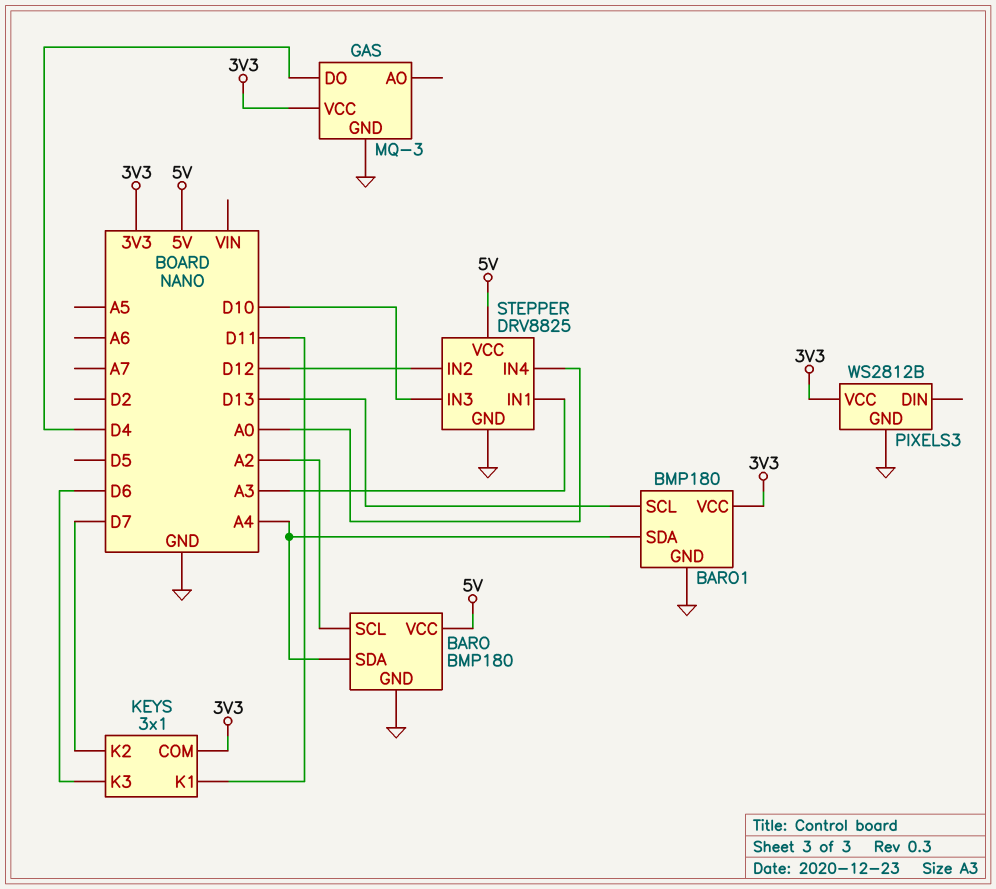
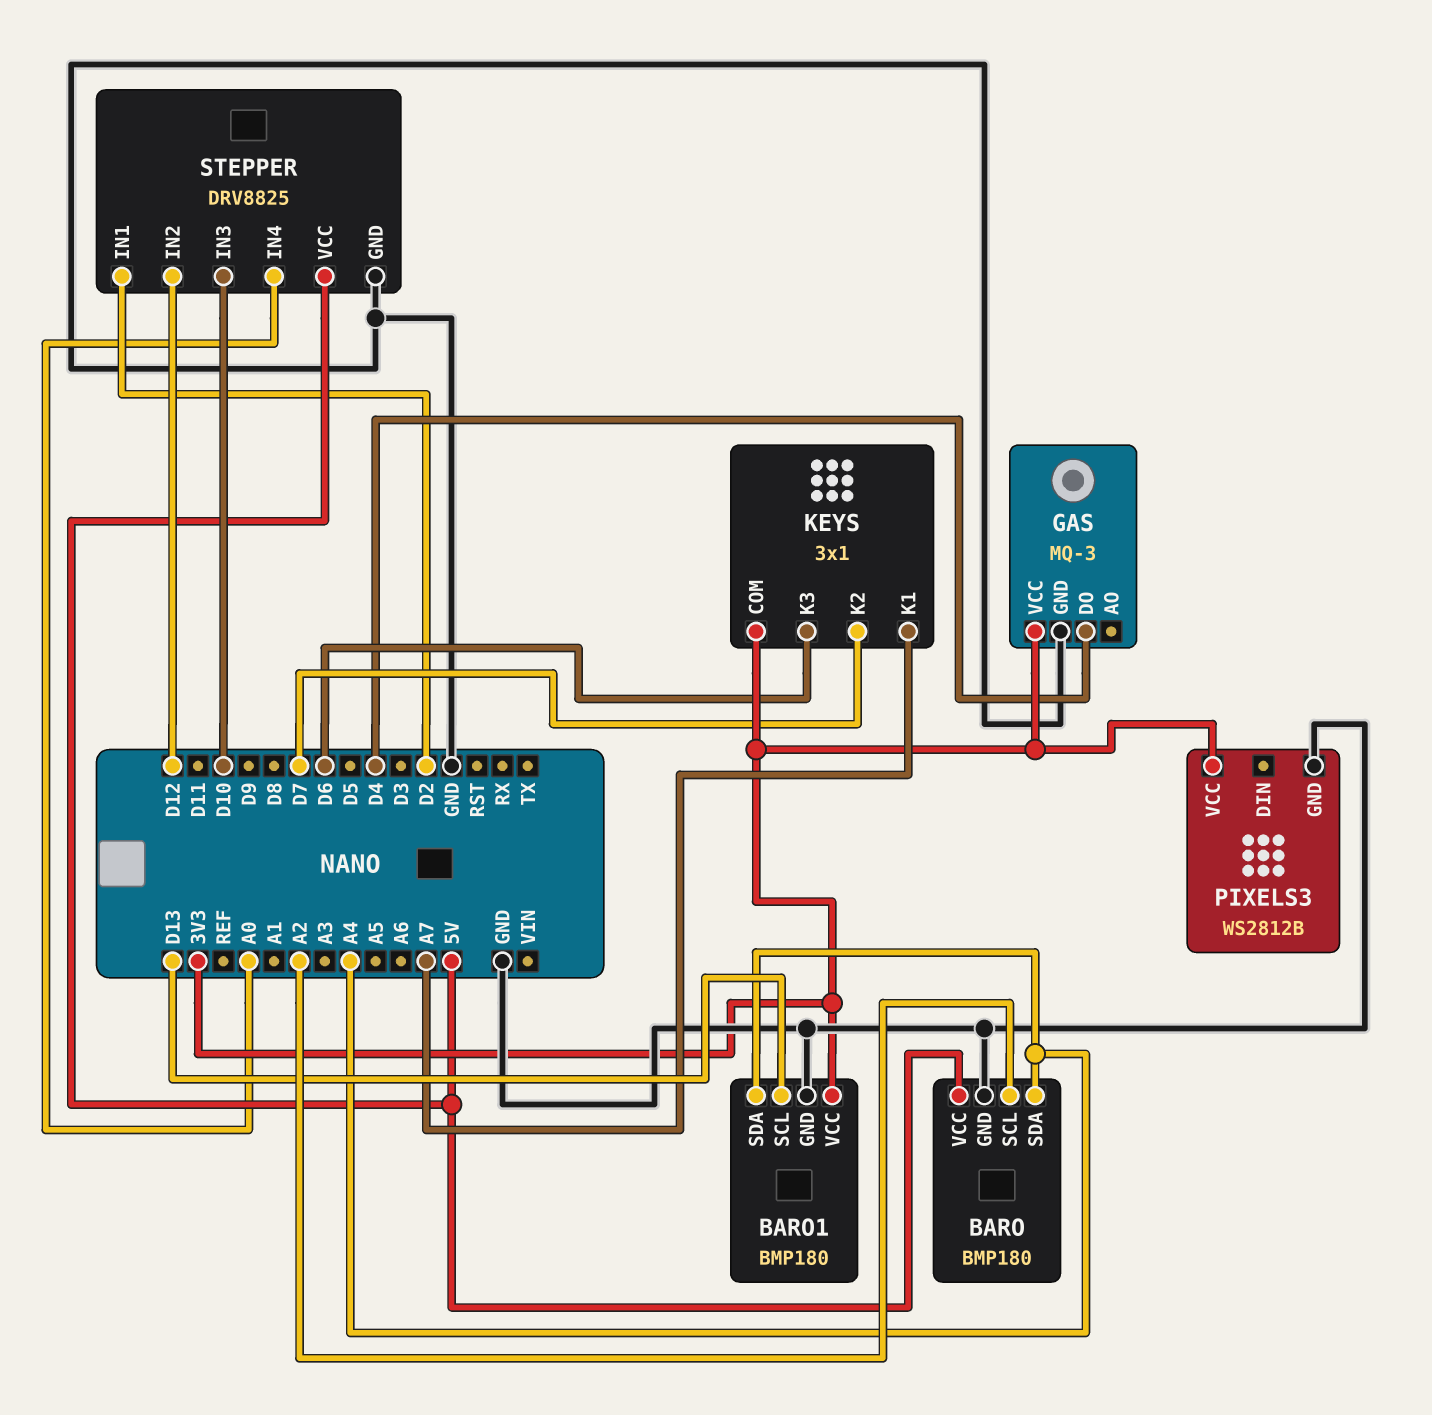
KEYS pin K1: D11 -> A7
STEPPER pin IN1: A3 -> D2

